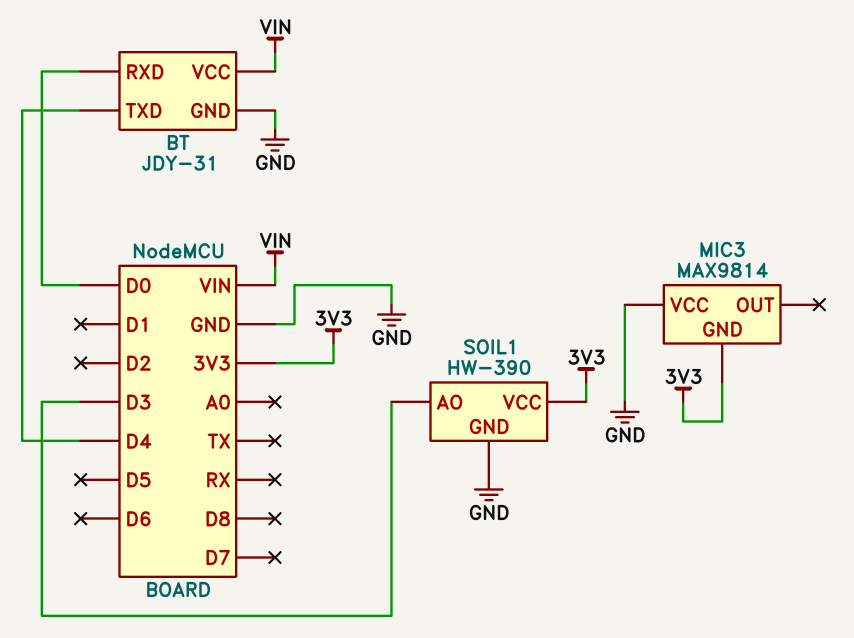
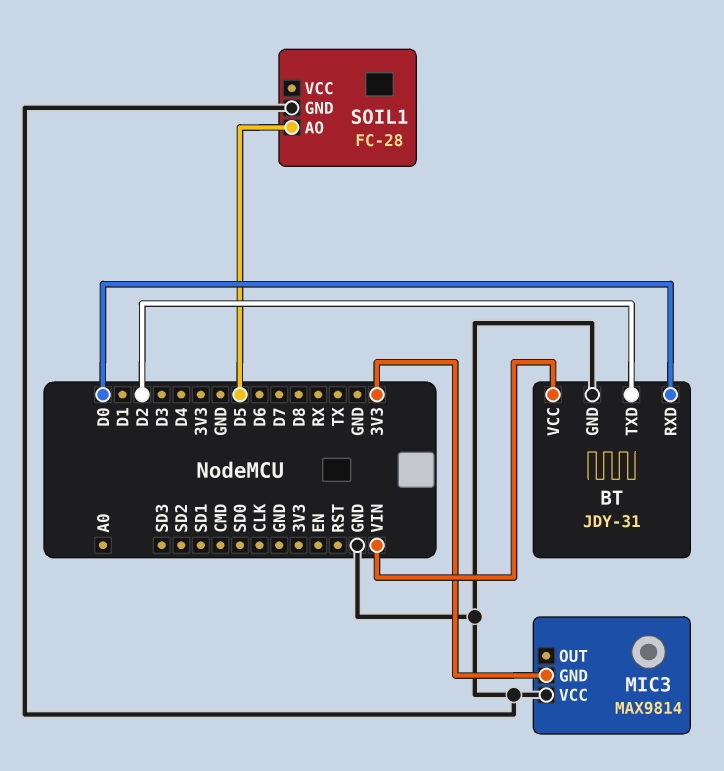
BT pin TXD: D4 -> D2
SOIL1: HW-390 -> FC-28
SOIL1 pin AO: D3 -> D5
SOIL1 pin VCC: 3V3 -> none

